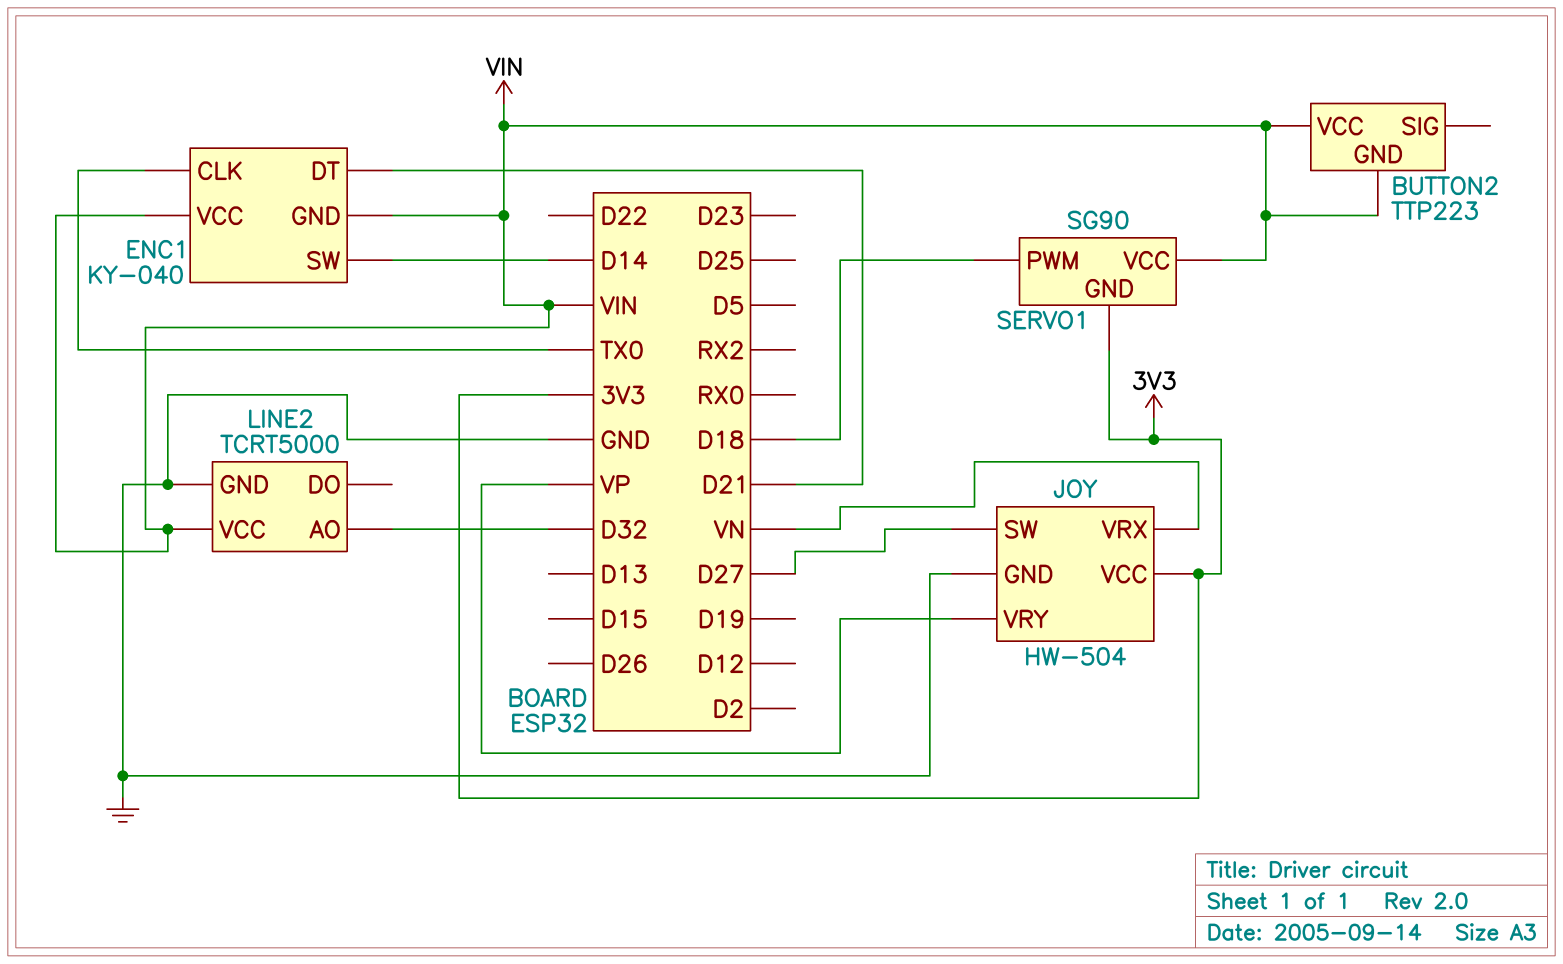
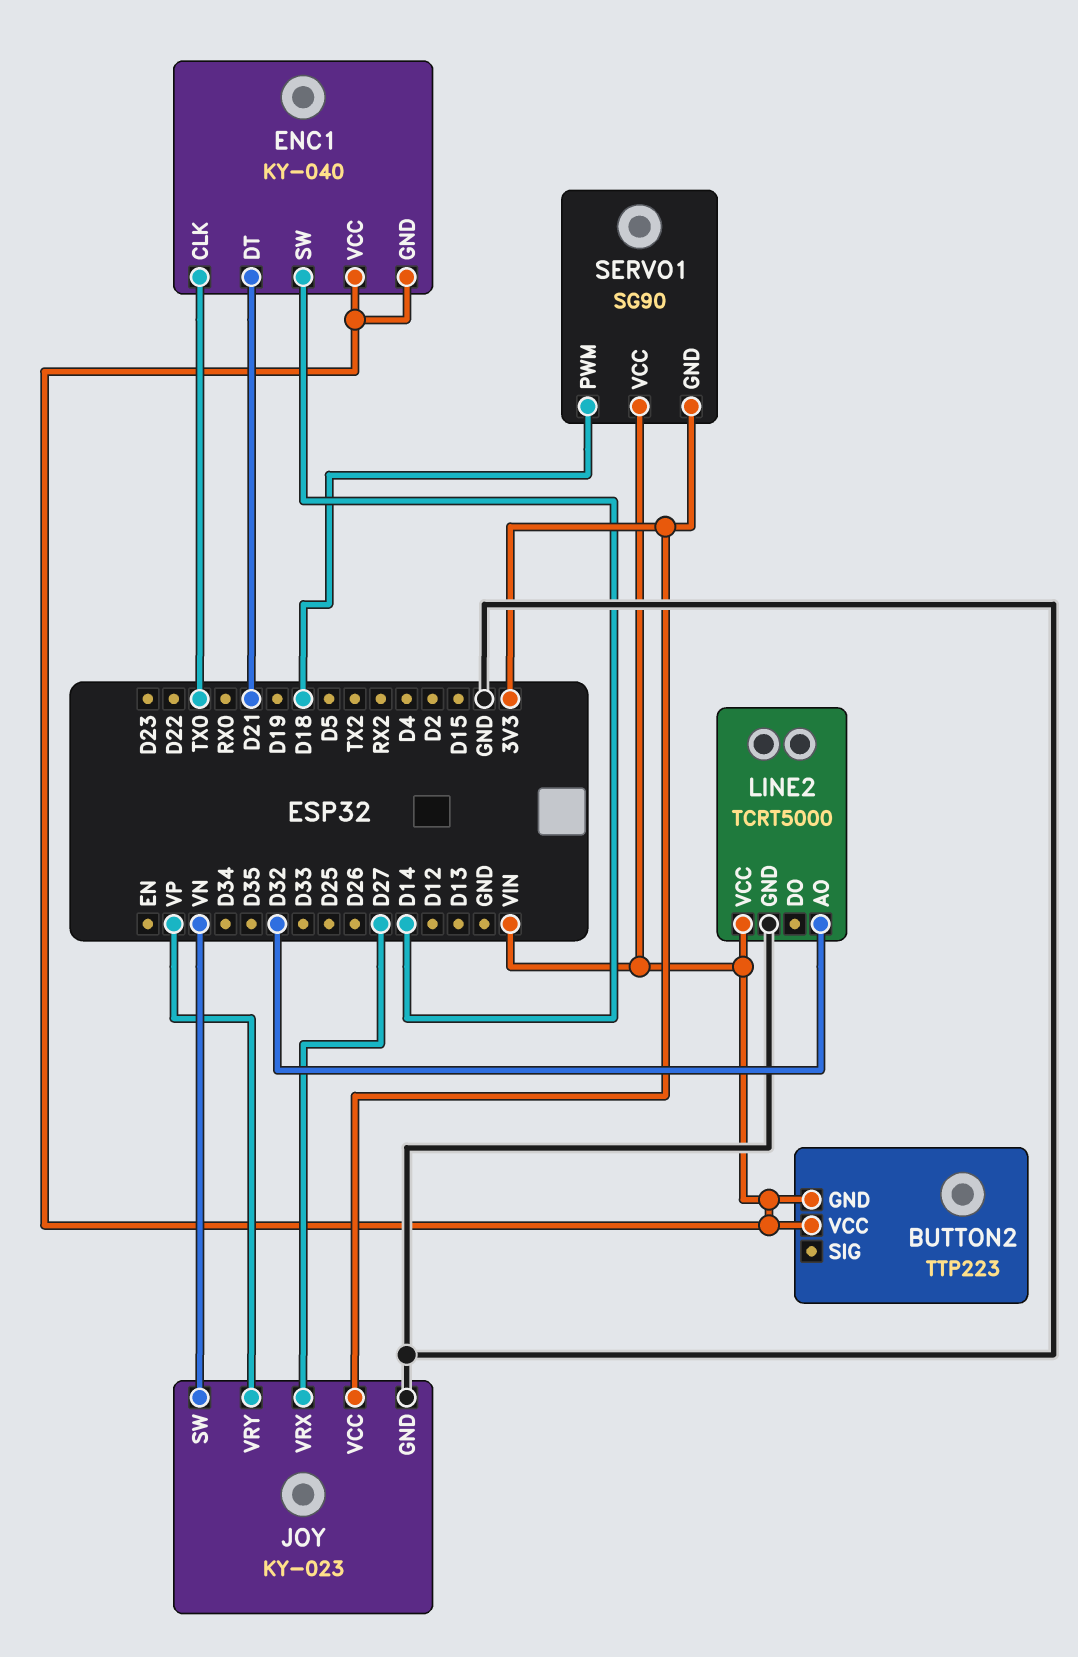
JOY: HW-504 -> KY-023
JOY pin SW: D27 -> VN
JOY pin VRX: VN -> D27

